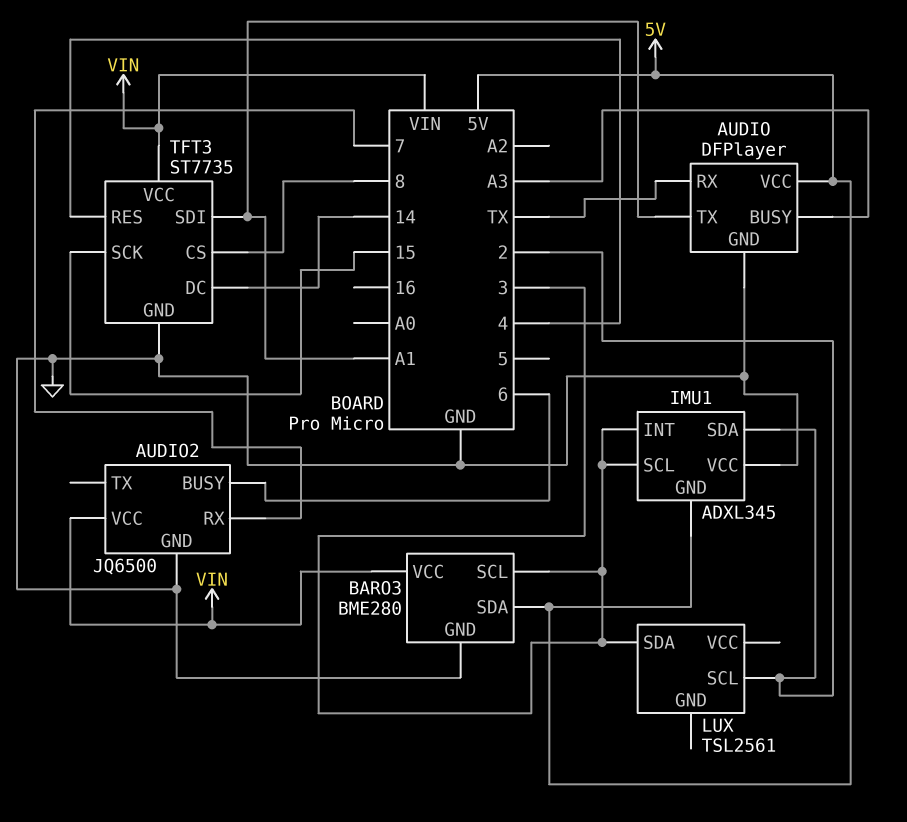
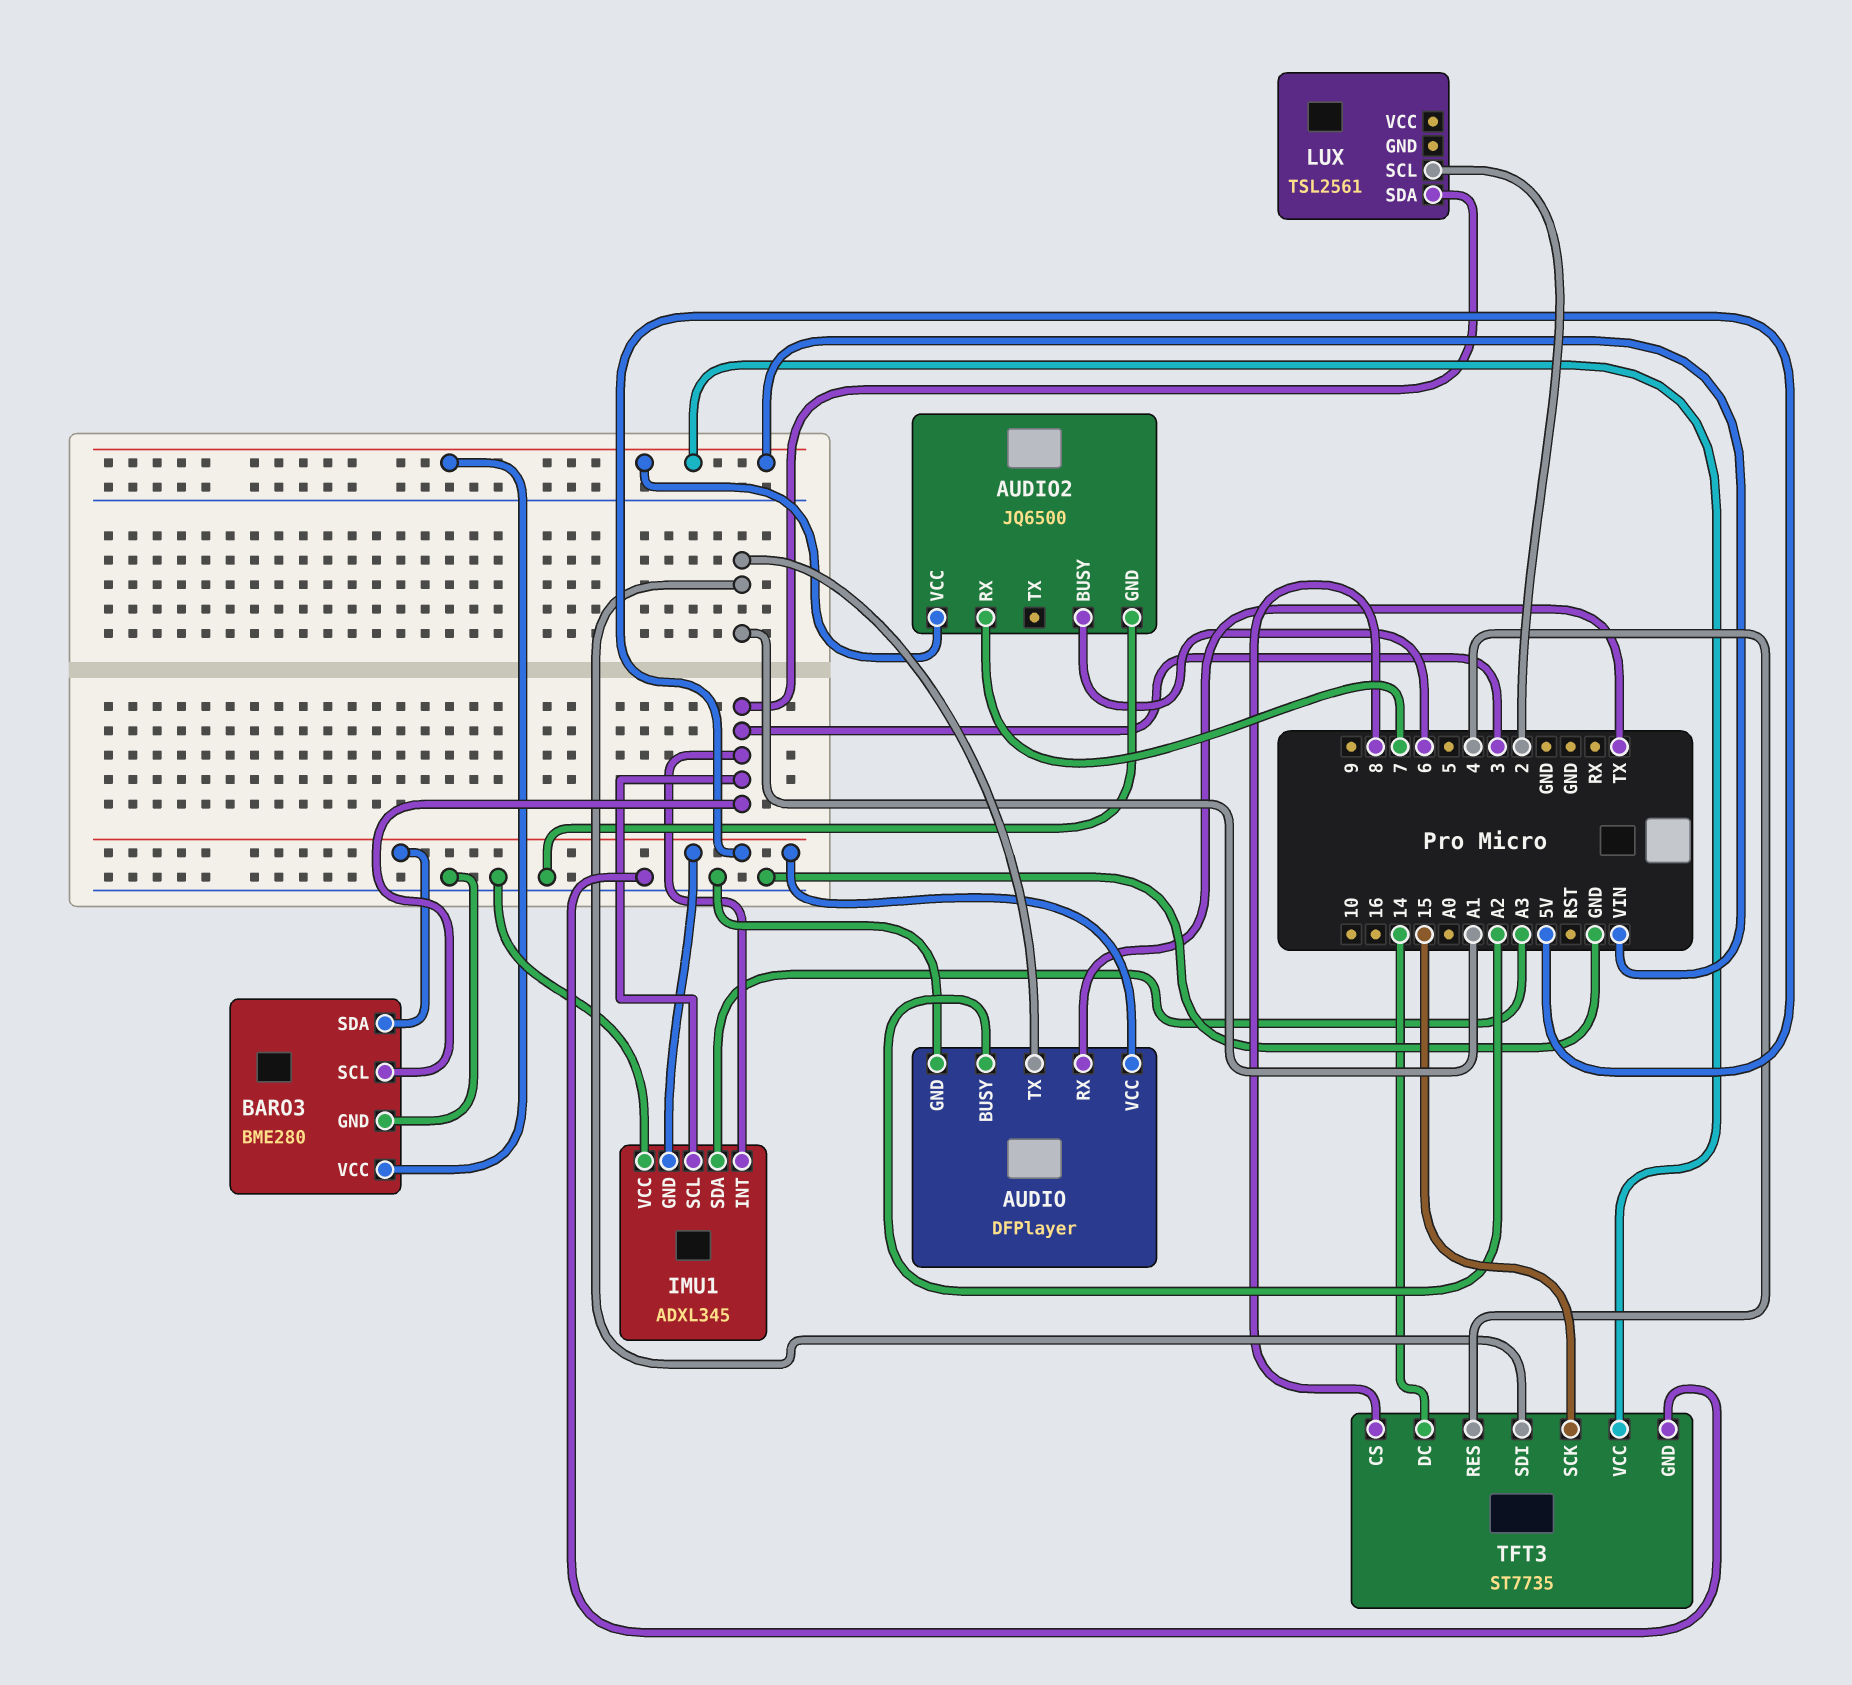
AUDIO pin BUSY: A3 -> A2
IMU1 pin SDA: 2 -> A3

